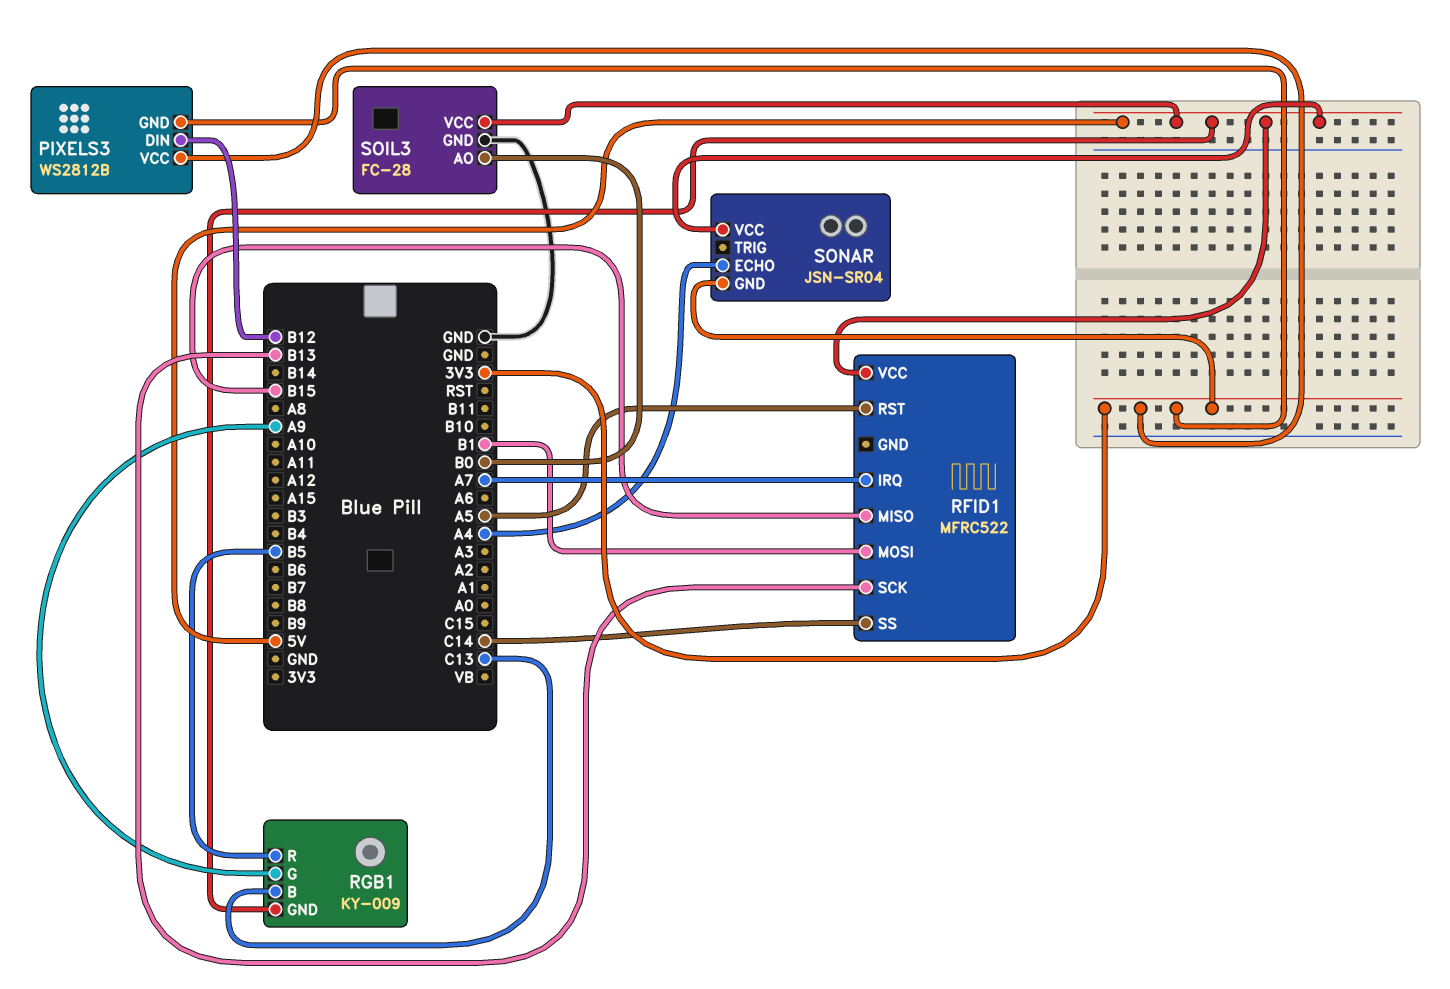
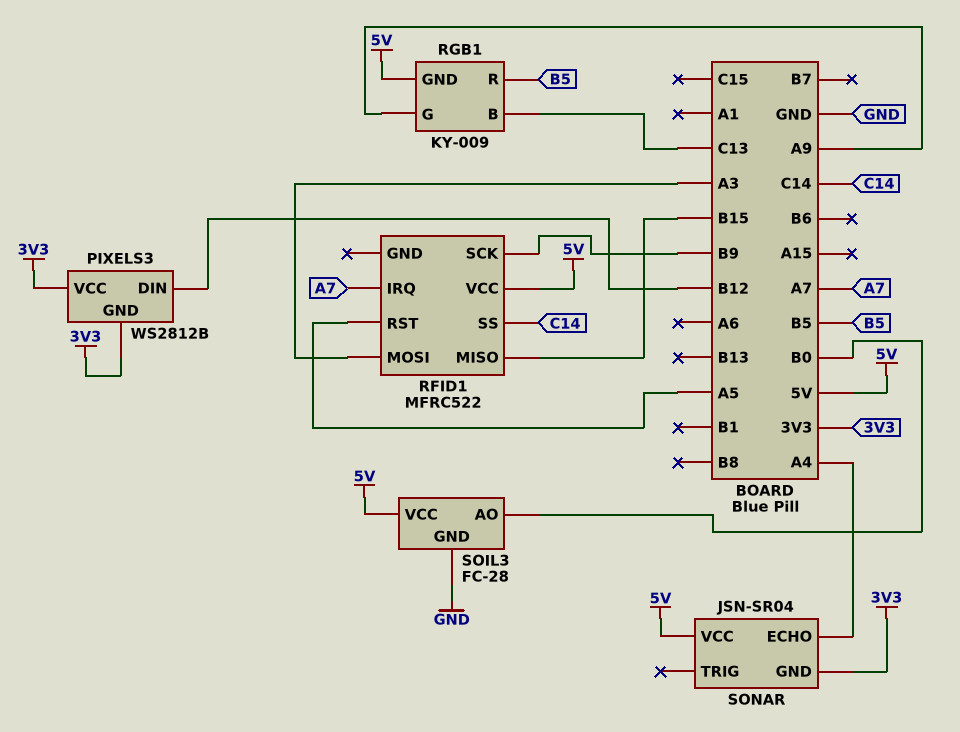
RFID1 pin MOSI: B1 -> A3
RFID1 pin SCK: B13 -> B9

